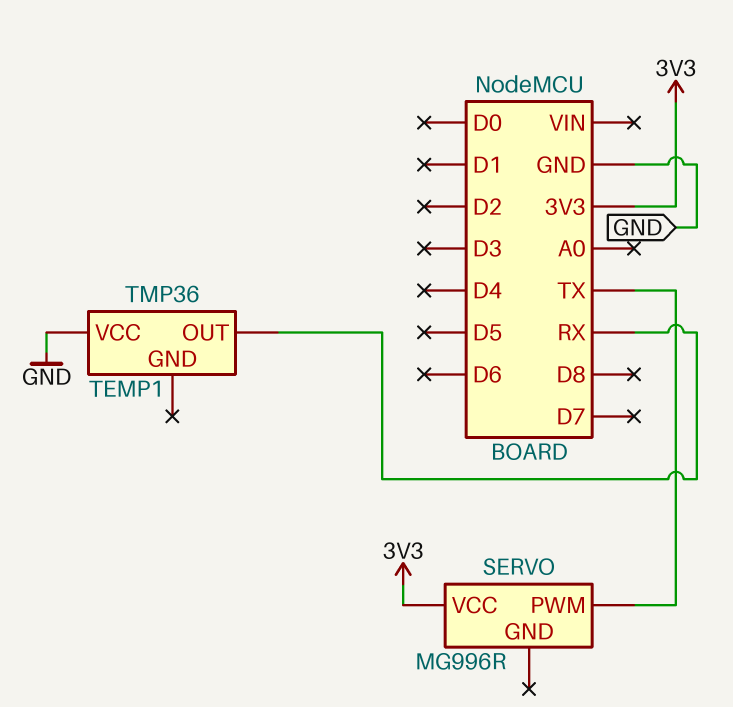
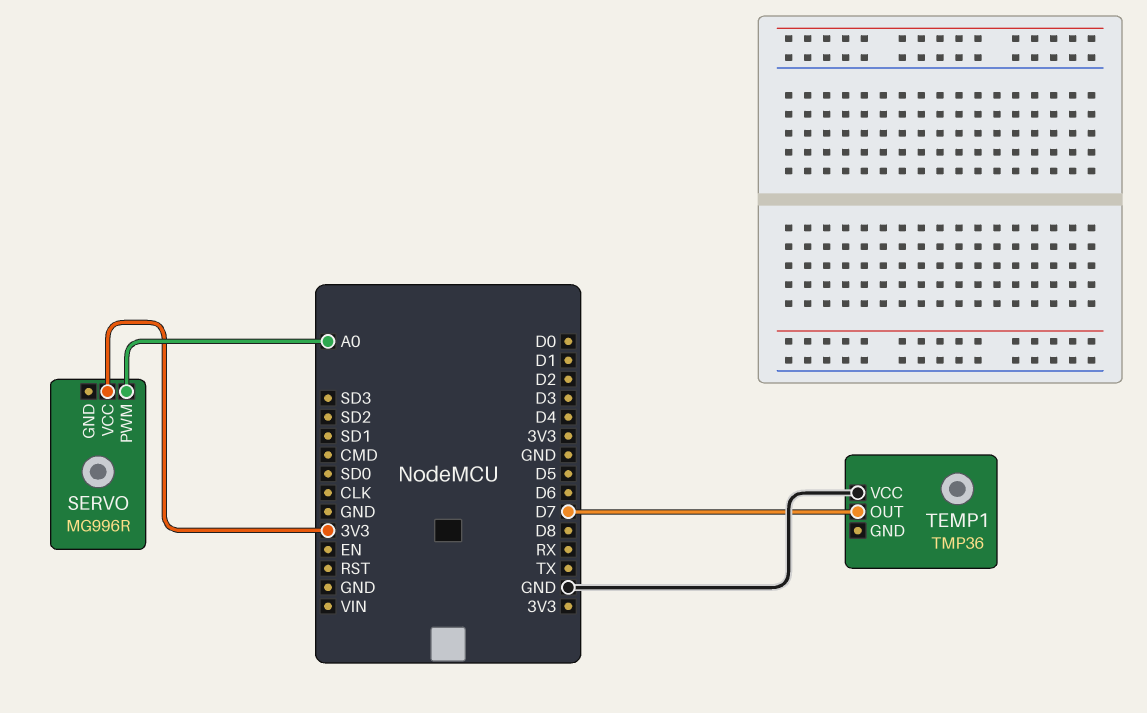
SERVO pin PWM: TX -> A0
TEMP1 pin OUT: RX -> D7

